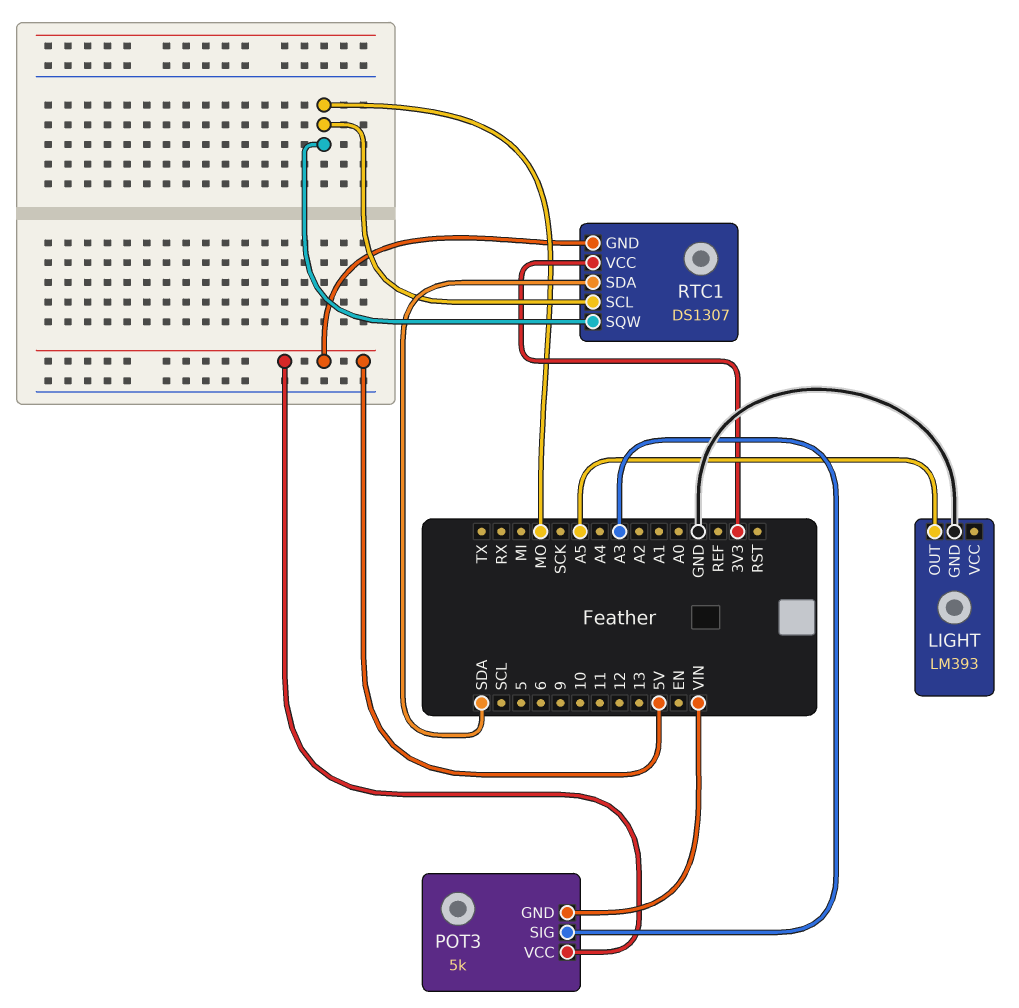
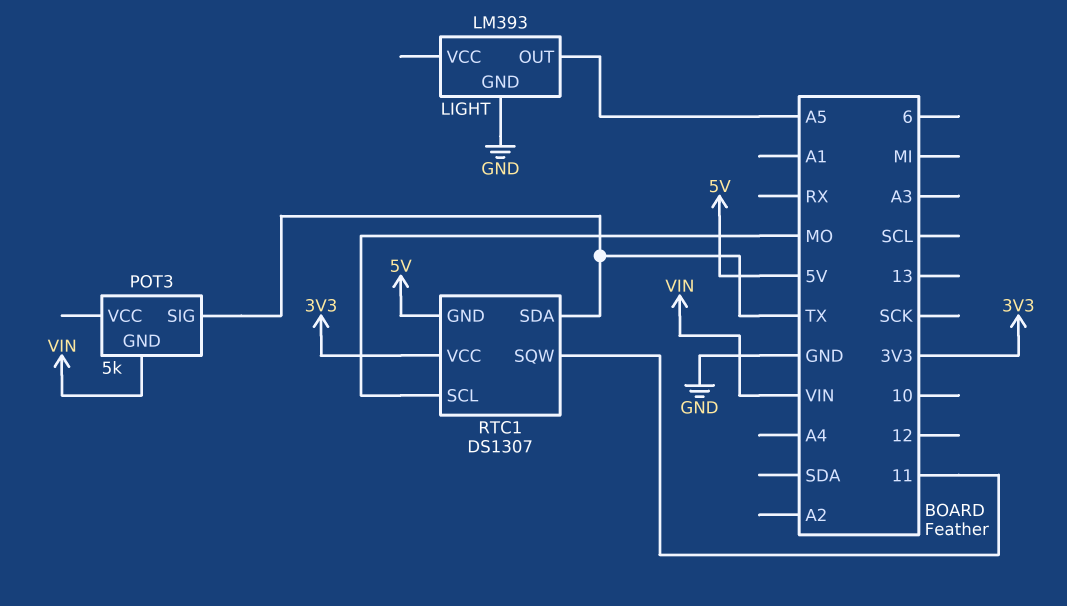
POT3 pin SIG: A3 -> TX
POT3 pin VCC: 5V -> none
RTC1 pin SDA: SDA -> TX
RTC1 pin SQW: MO -> 11

